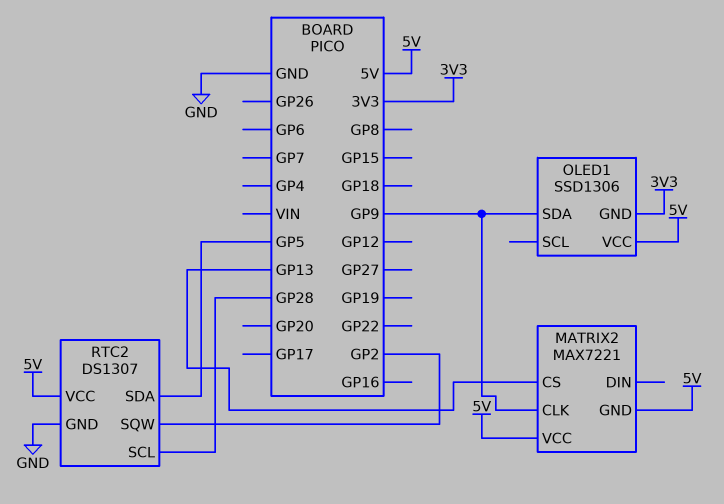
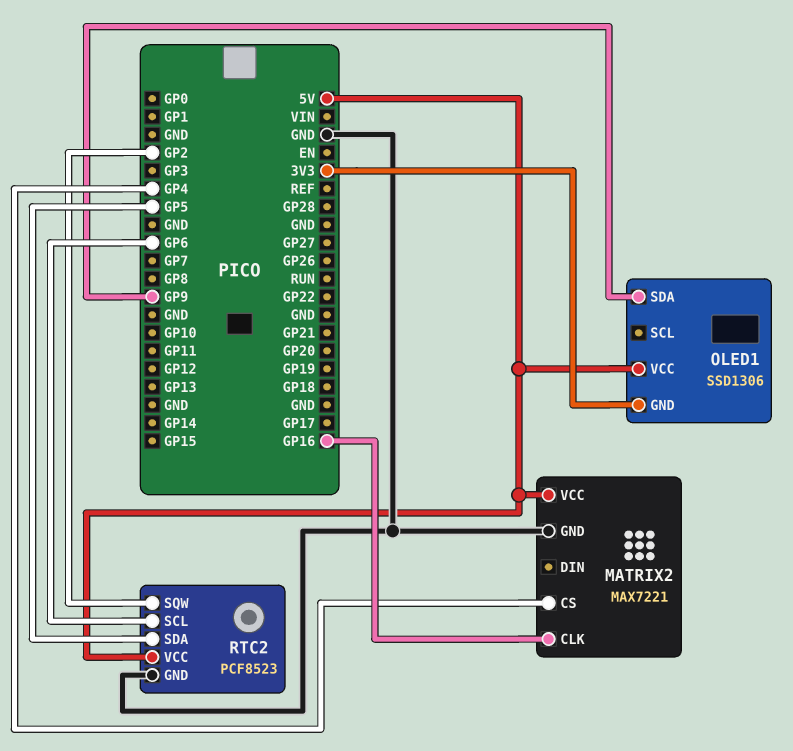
MATRIX2 pin CLK: GP9 -> GP16
MATRIX2 pin CS: GP13 -> GP4
MATRIX2 pin GND: 5V -> GND
RTC2: DS1307 -> PCF8523
RTC2 pin SCL: GP28 -> GP6

